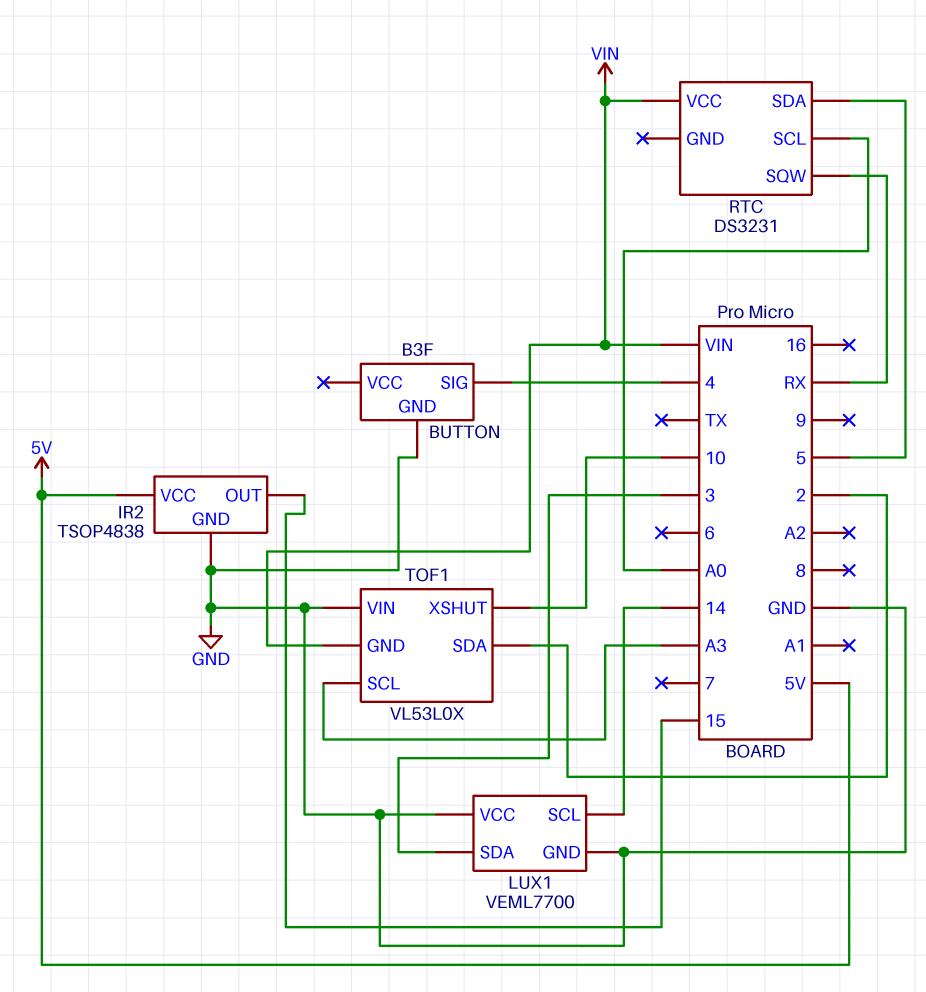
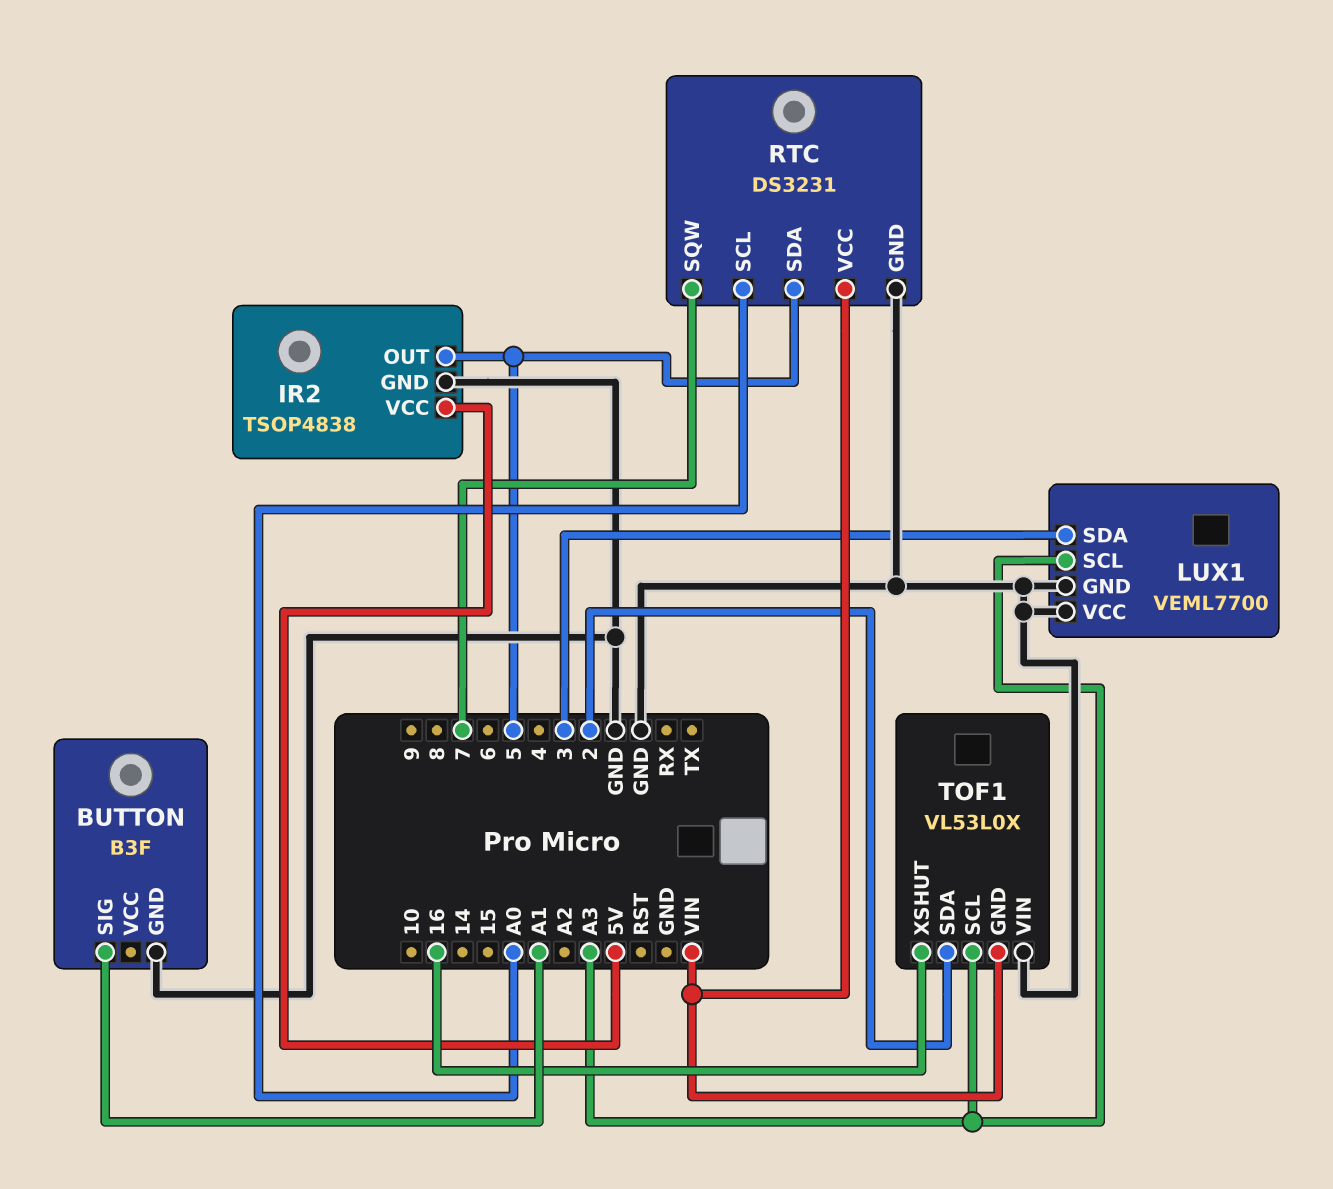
BUTTON pin SIG: 4 -> A1
IR2 pin OUT: 15 -> 5
LUX1 pin SCL: 14 -> A3
RTC pin GND: none -> GND
RTC pin SQW: RX -> 7
TOF1 pin XSHUT: 10 -> 16

